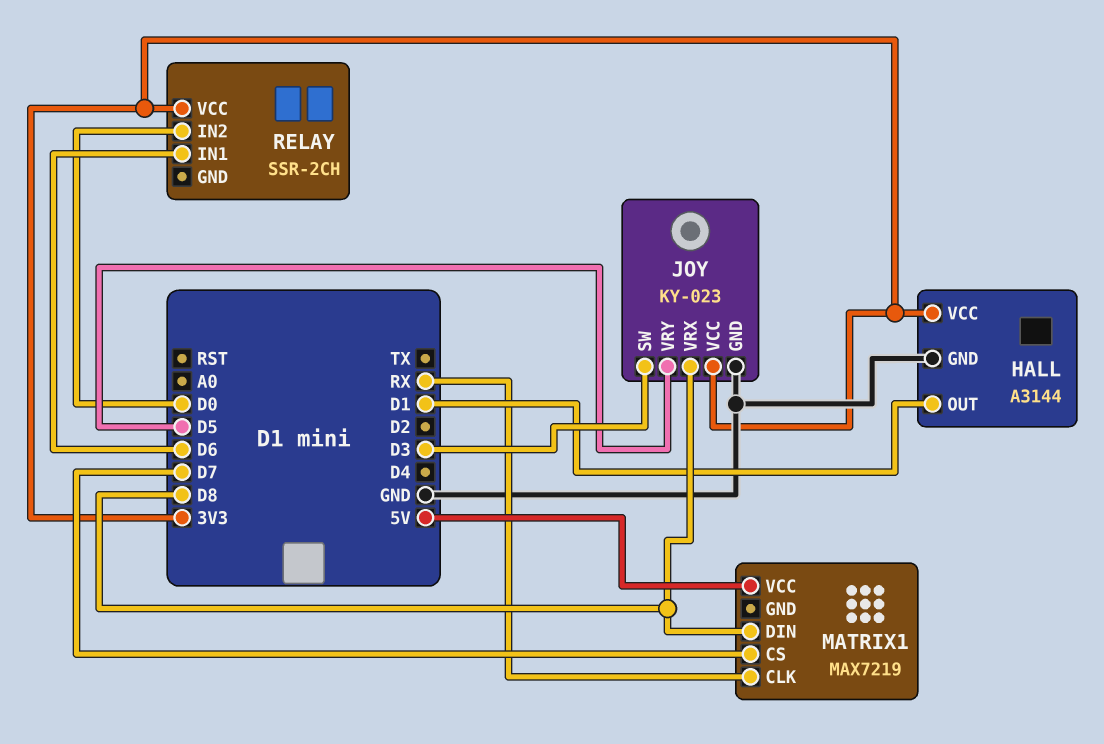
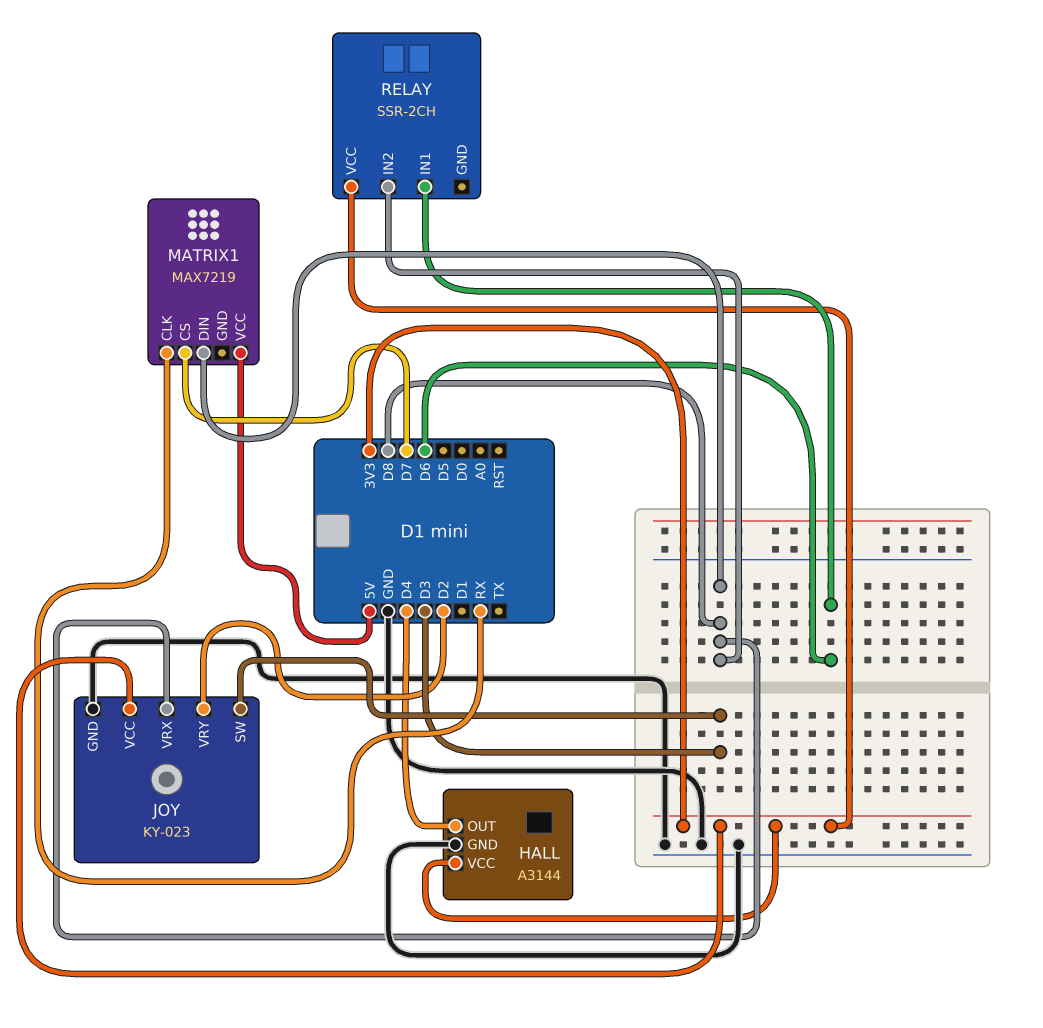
HALL pin OUT: D1 -> D4
JOY pin VRY: D5 -> D2
RELAY pin IN2: D0 -> D8

